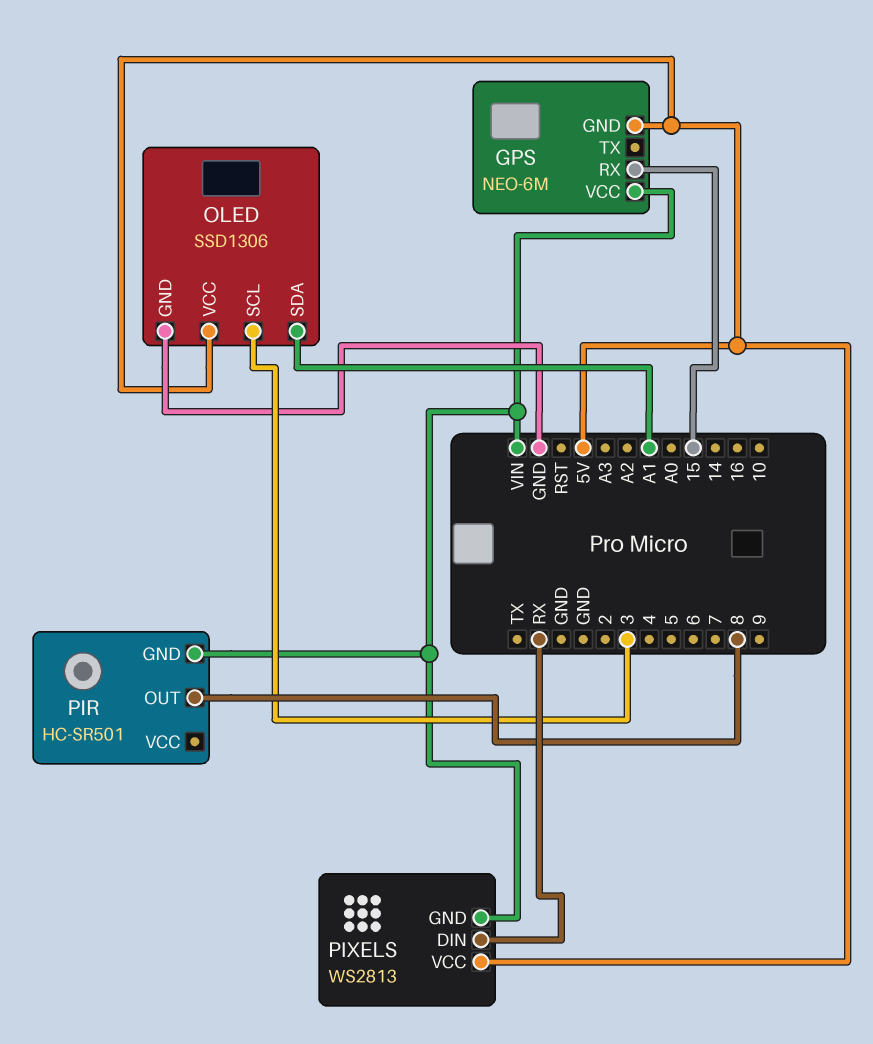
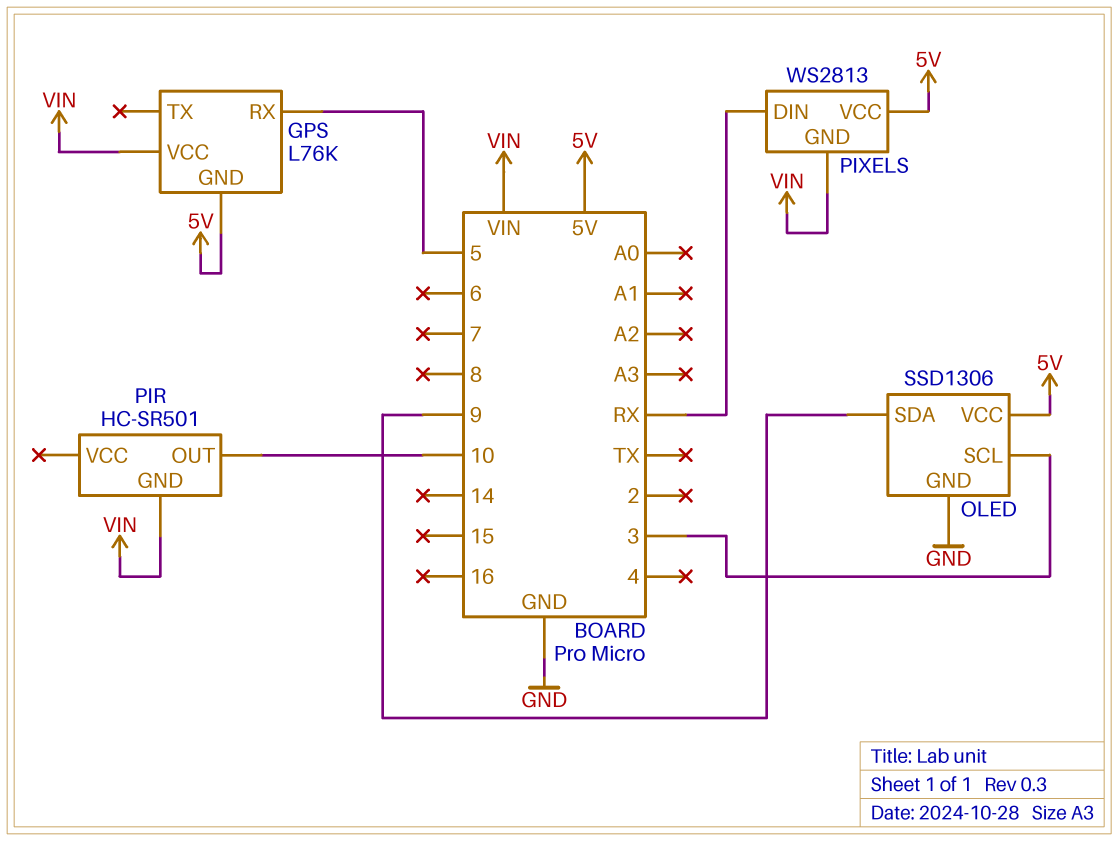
GPS: NEO-6M -> L76K
GPS pin RX: 15 -> 5
OLED pin SDA: A1 -> 9
PIR pin OUT: 8 -> 10

